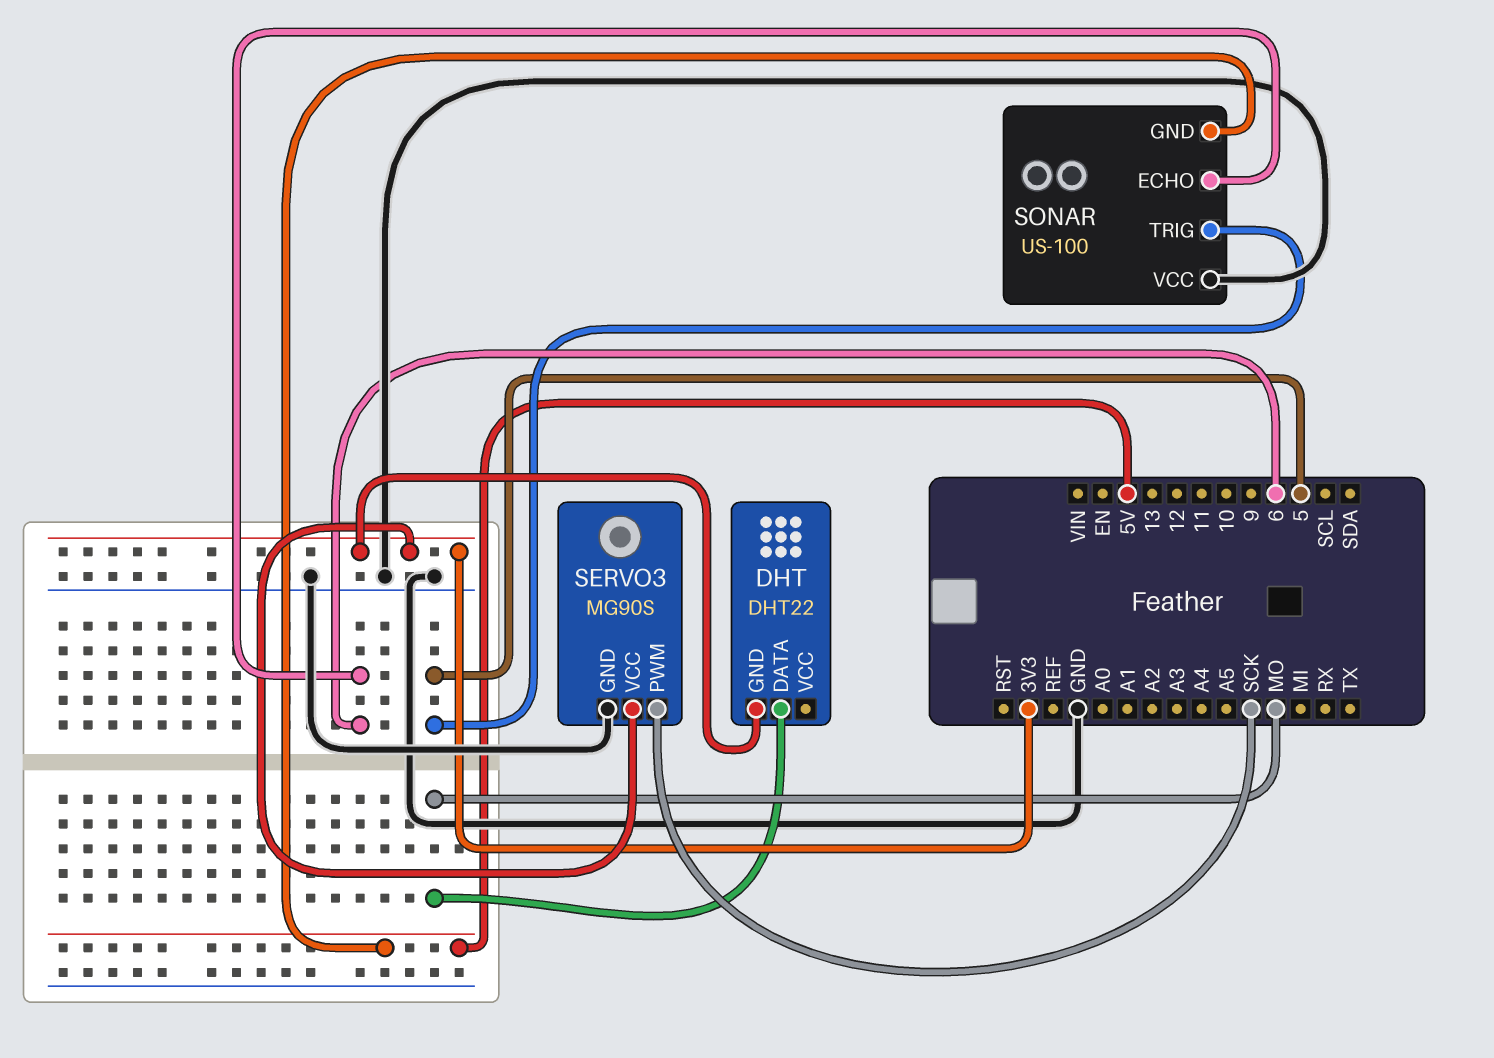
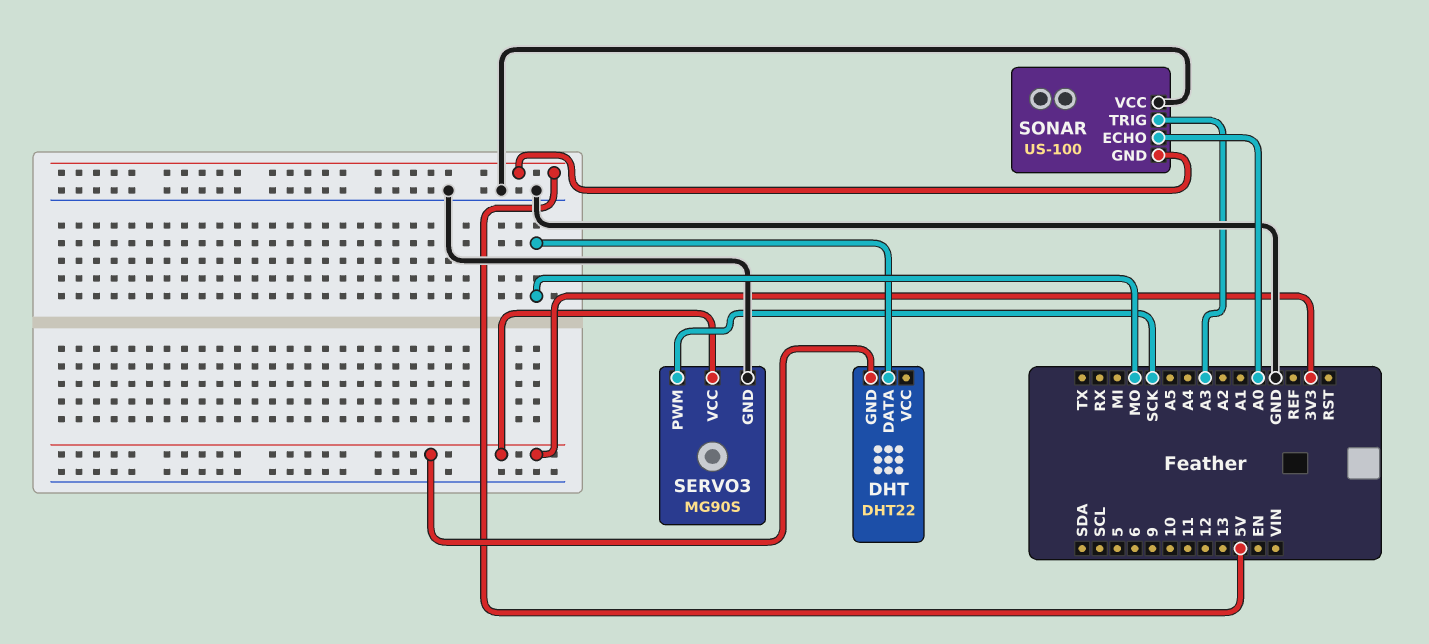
SONAR pin ECHO: 6 -> A0
SONAR pin TRIG: 5 -> A3

